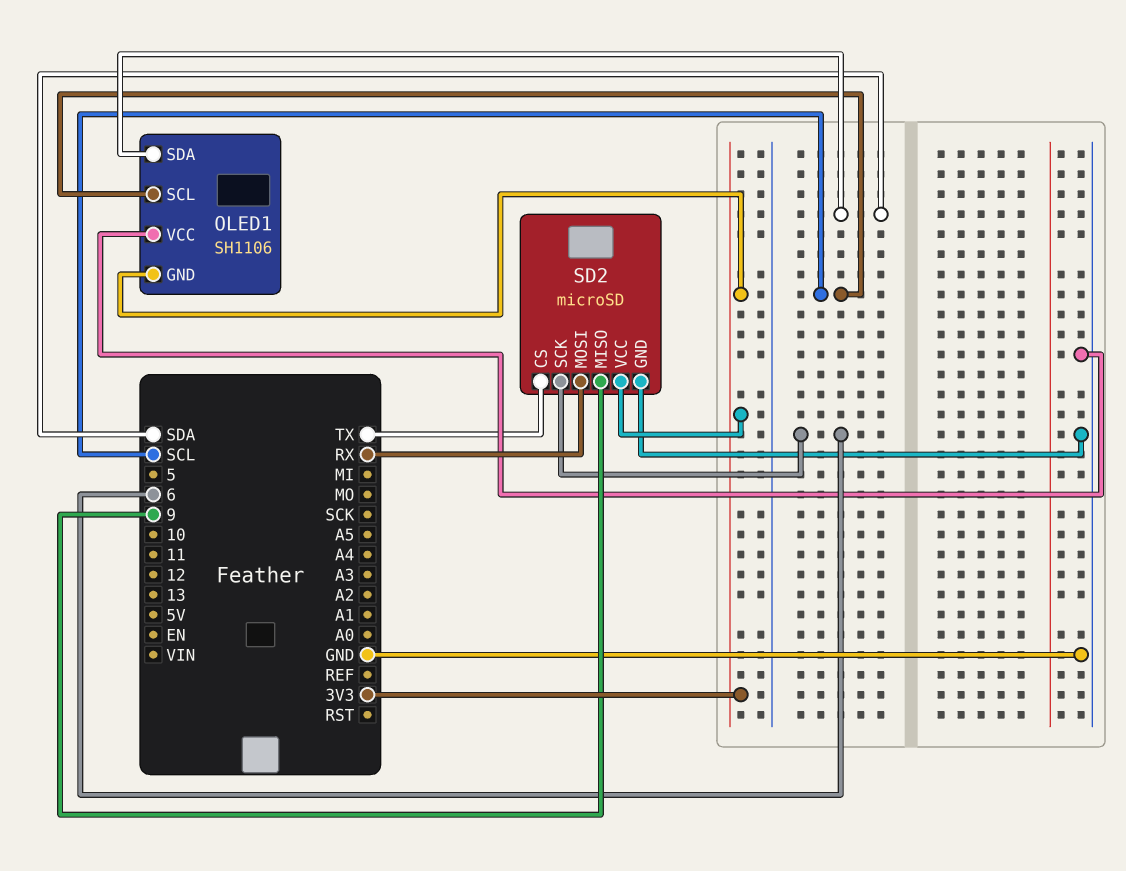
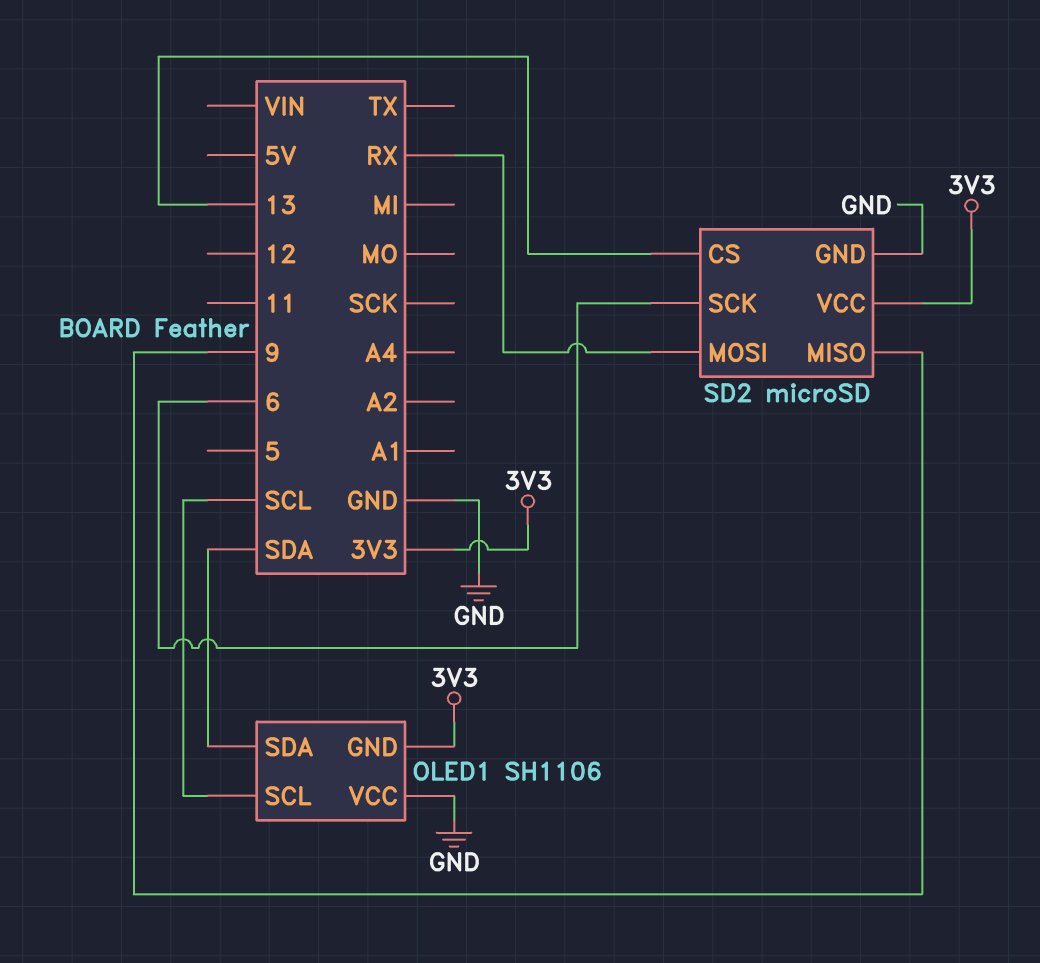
SD2 pin CS: TX -> 13

